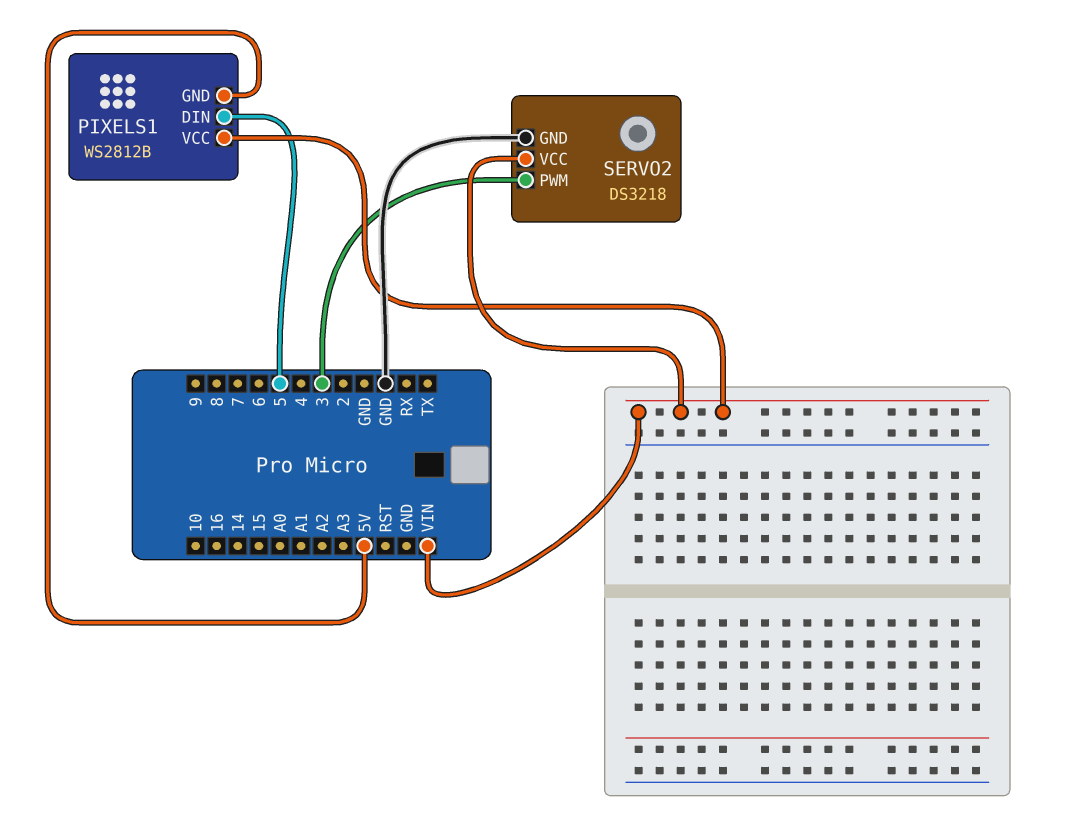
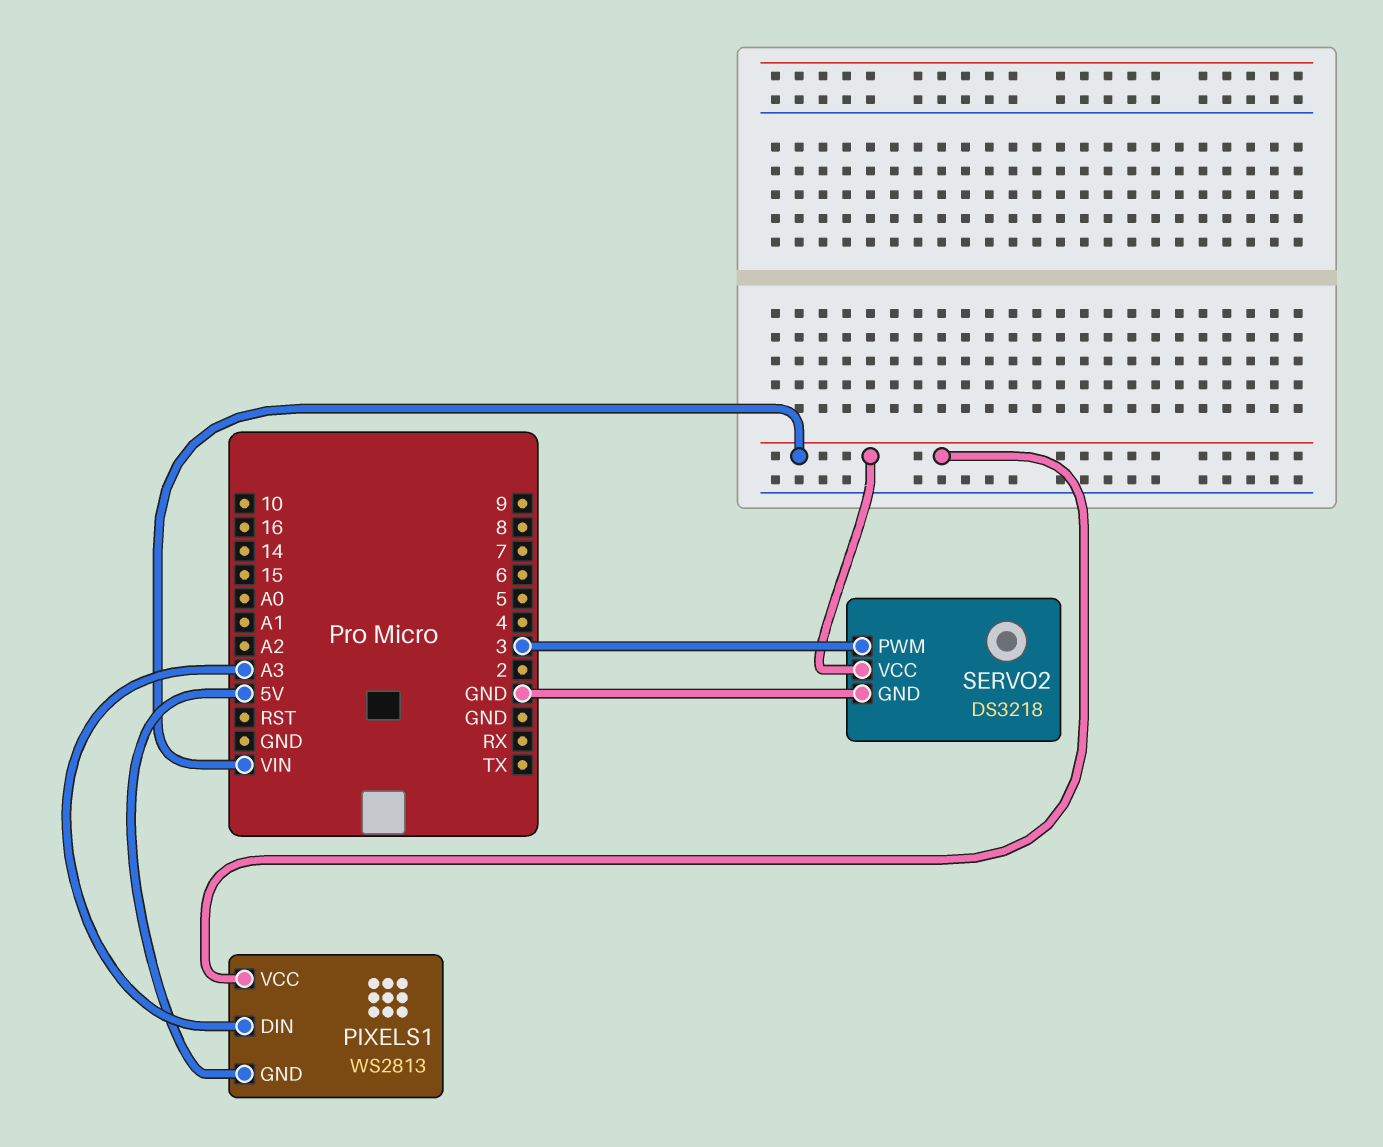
PIXELS1: WS2812B -> WS2813
PIXELS1 pin DIN: 5 -> A3

